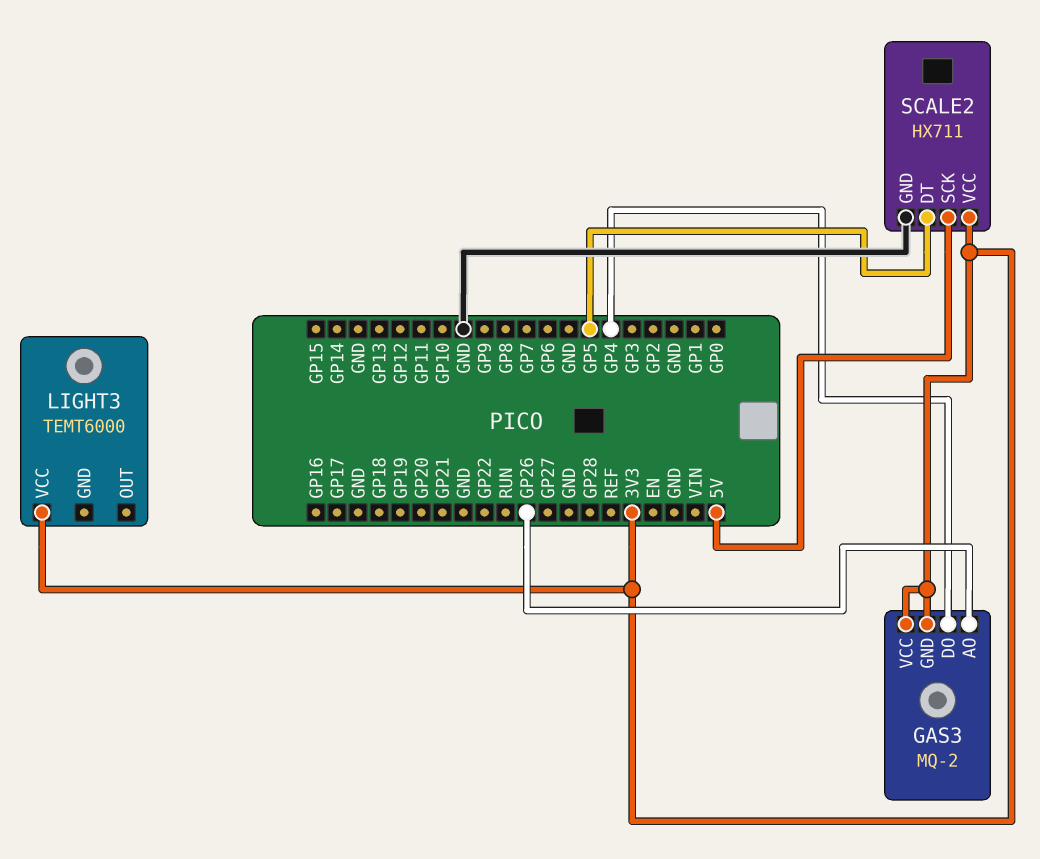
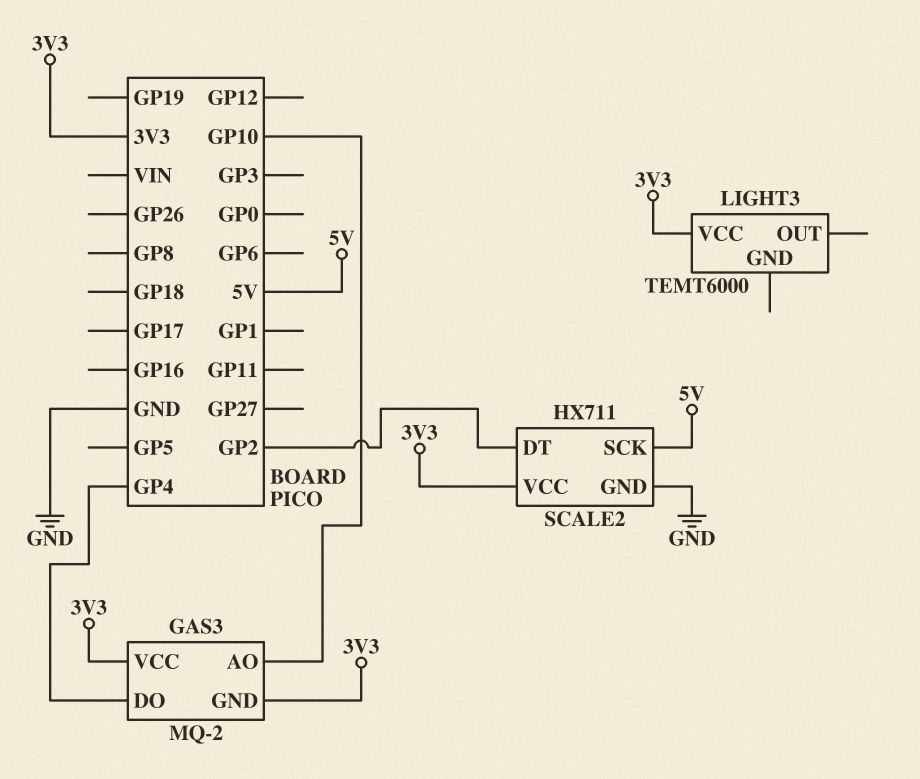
GAS3 pin AO: GP26 -> GP10
SCALE2 pin DT: GP5 -> GP2

